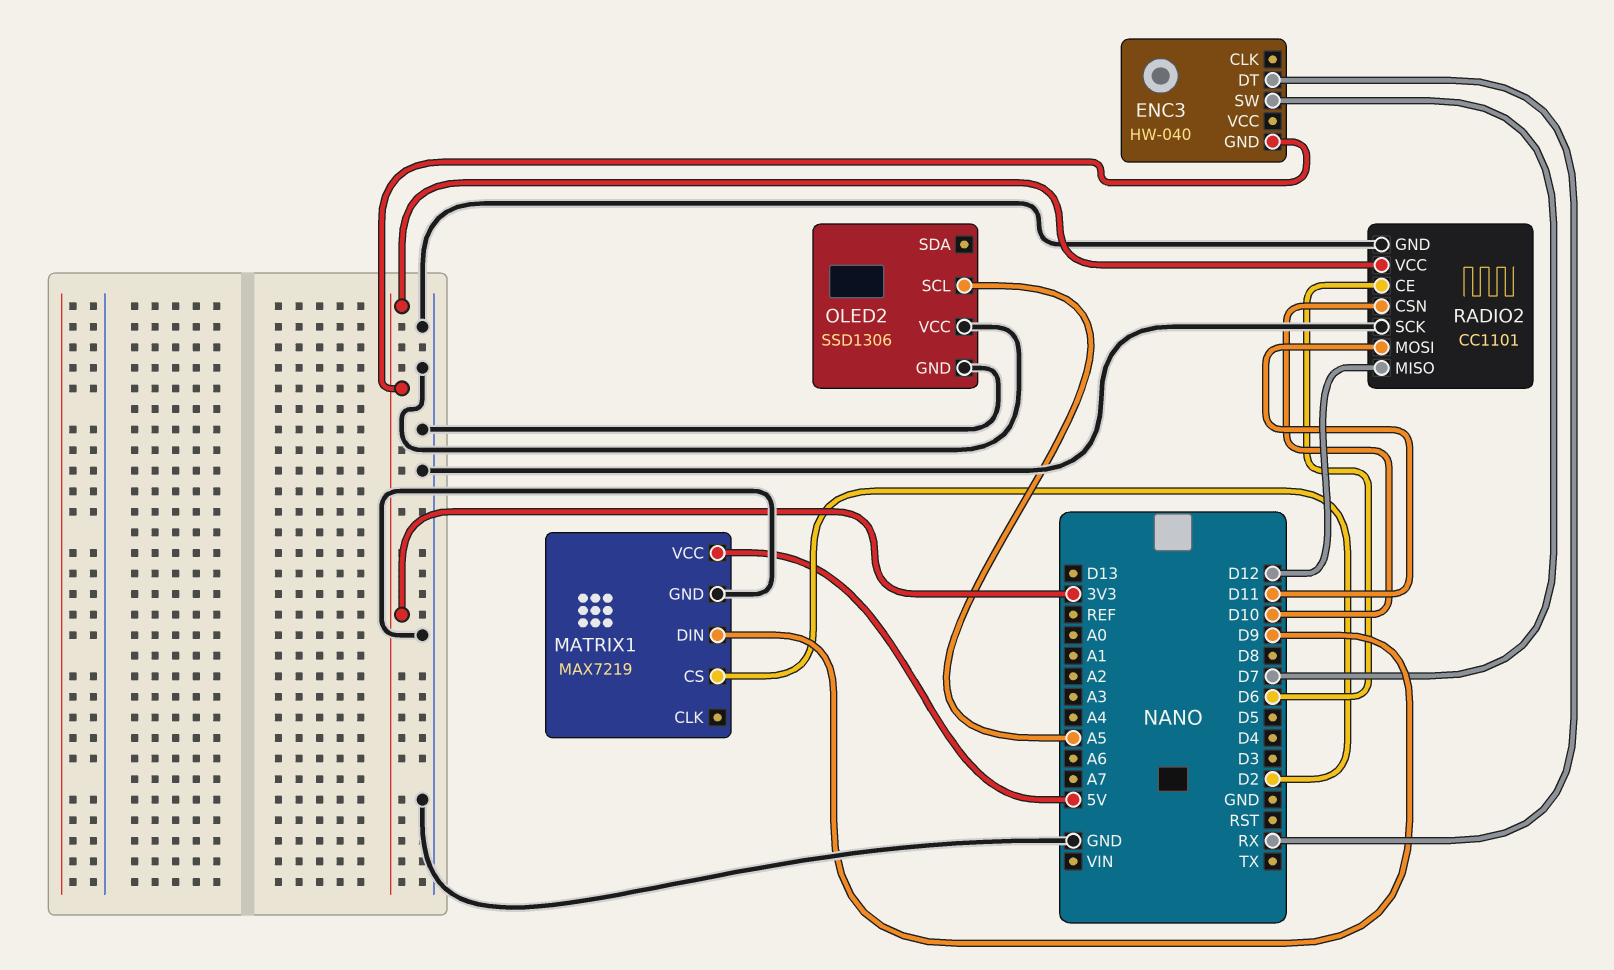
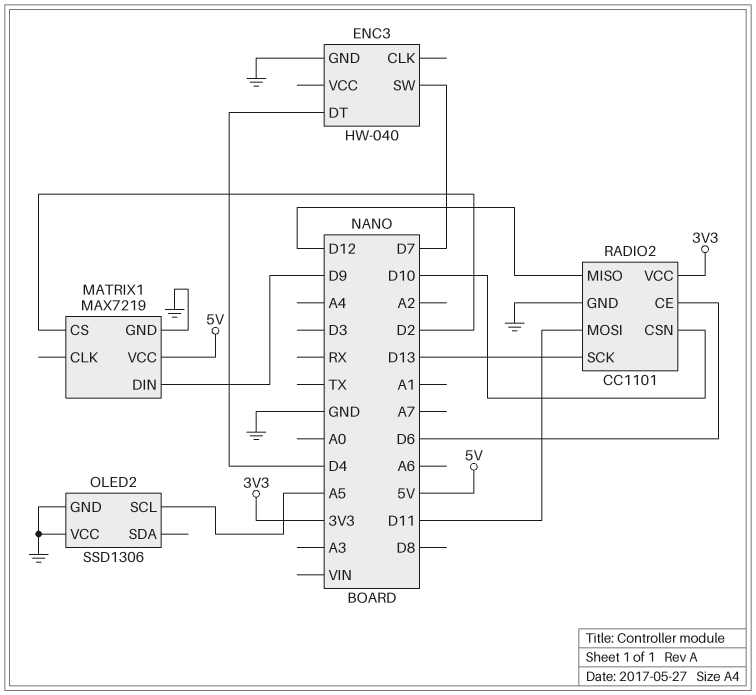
ENC3 pin DT: RX -> D4
ENC3 pin GND: 3V3 -> GND
RADIO2 pin SCK: GND -> D13

